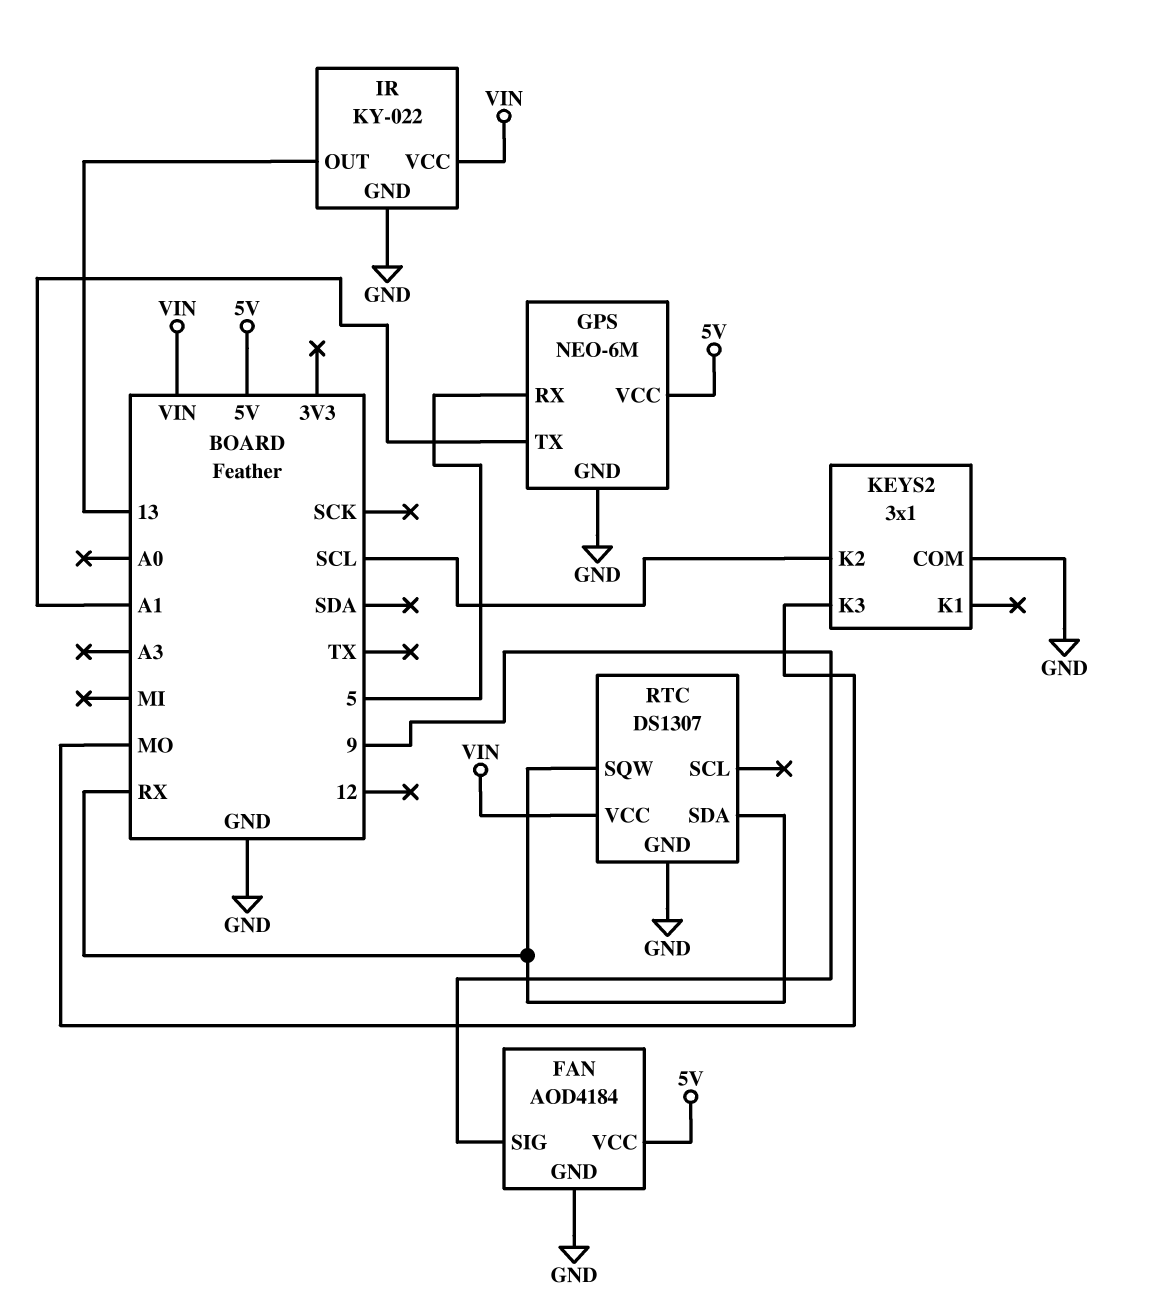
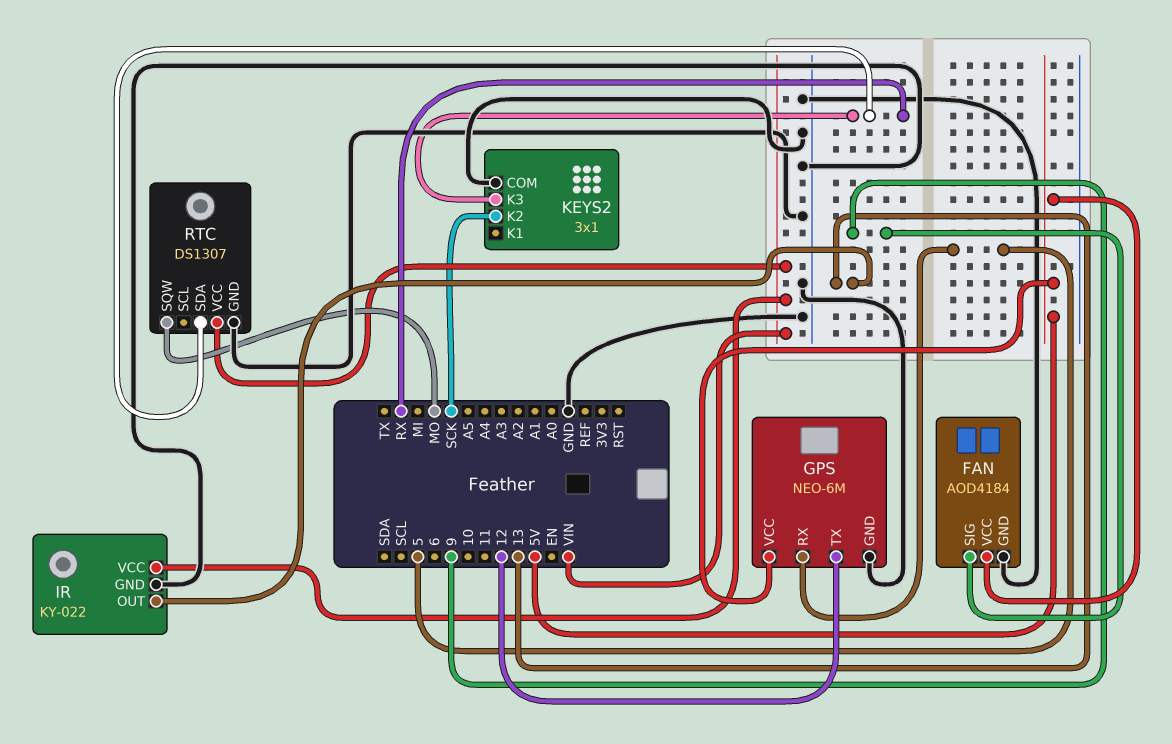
GPS pin TX: A1 -> 12
KEYS2 pin K2: SCL -> SCK
KEYS2 pin K3: MO -> RX
RTC pin SQW: RX -> MO

